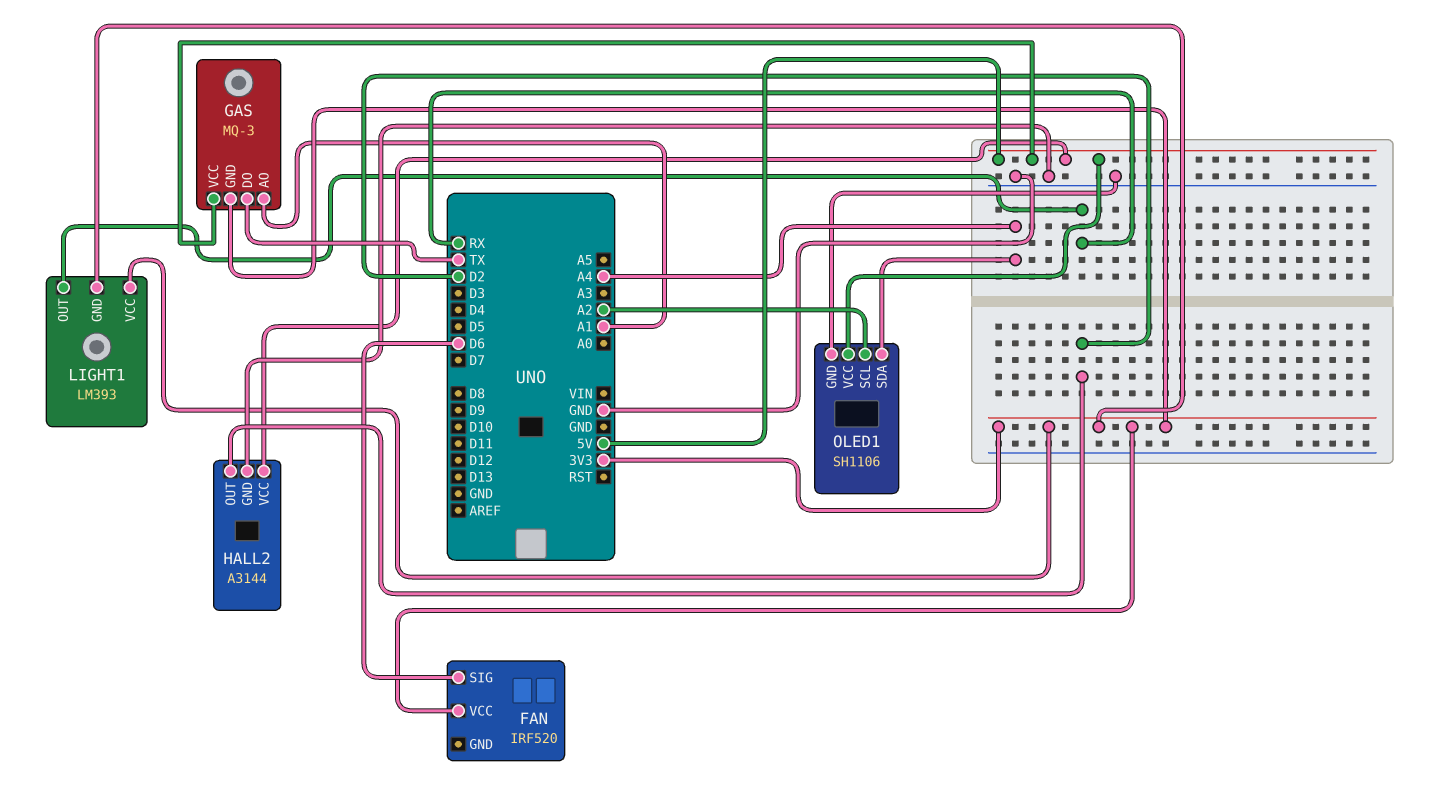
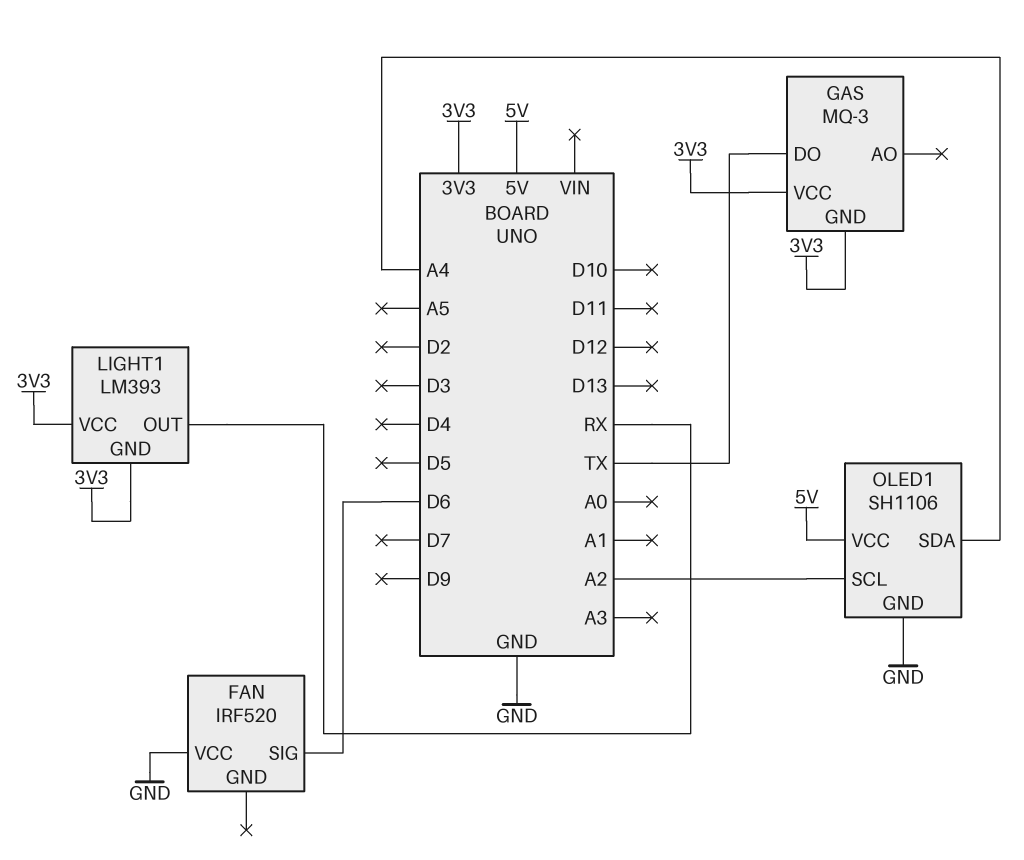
FAN pin VCC: 3V3 -> GND
GAS pin AO: A1 -> none
GAS pin VCC: 5V -> 3V3
HALL2: A3144 -> none
HALL2 pin GND: GND -> none
HALL2 pin OUT: D2 -> none
HALL2 pin VCC: 5V -> none

